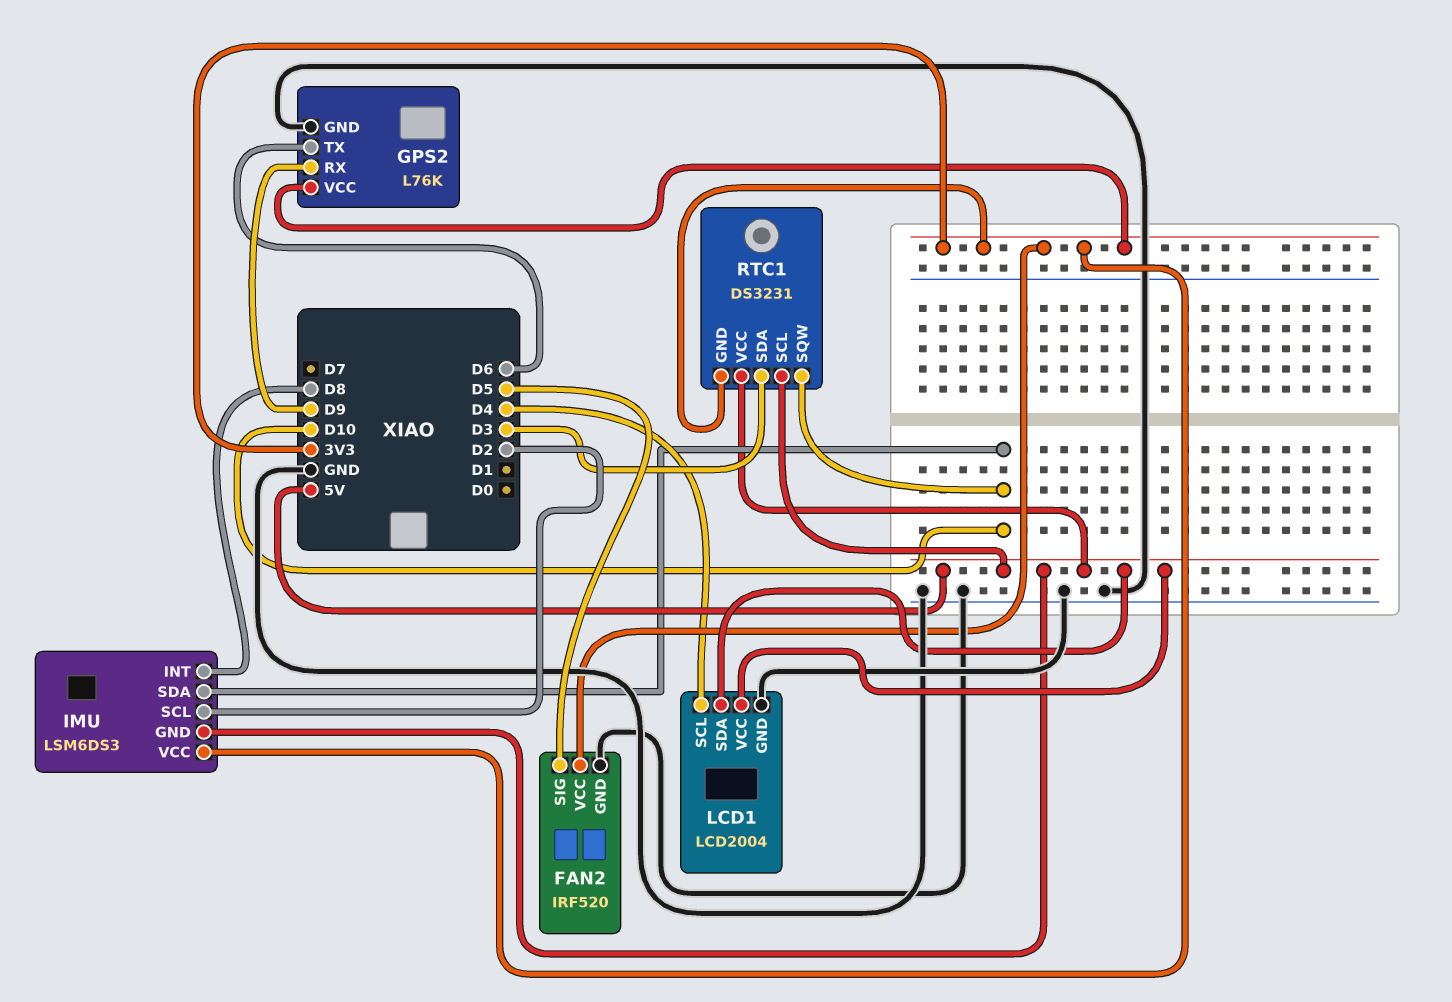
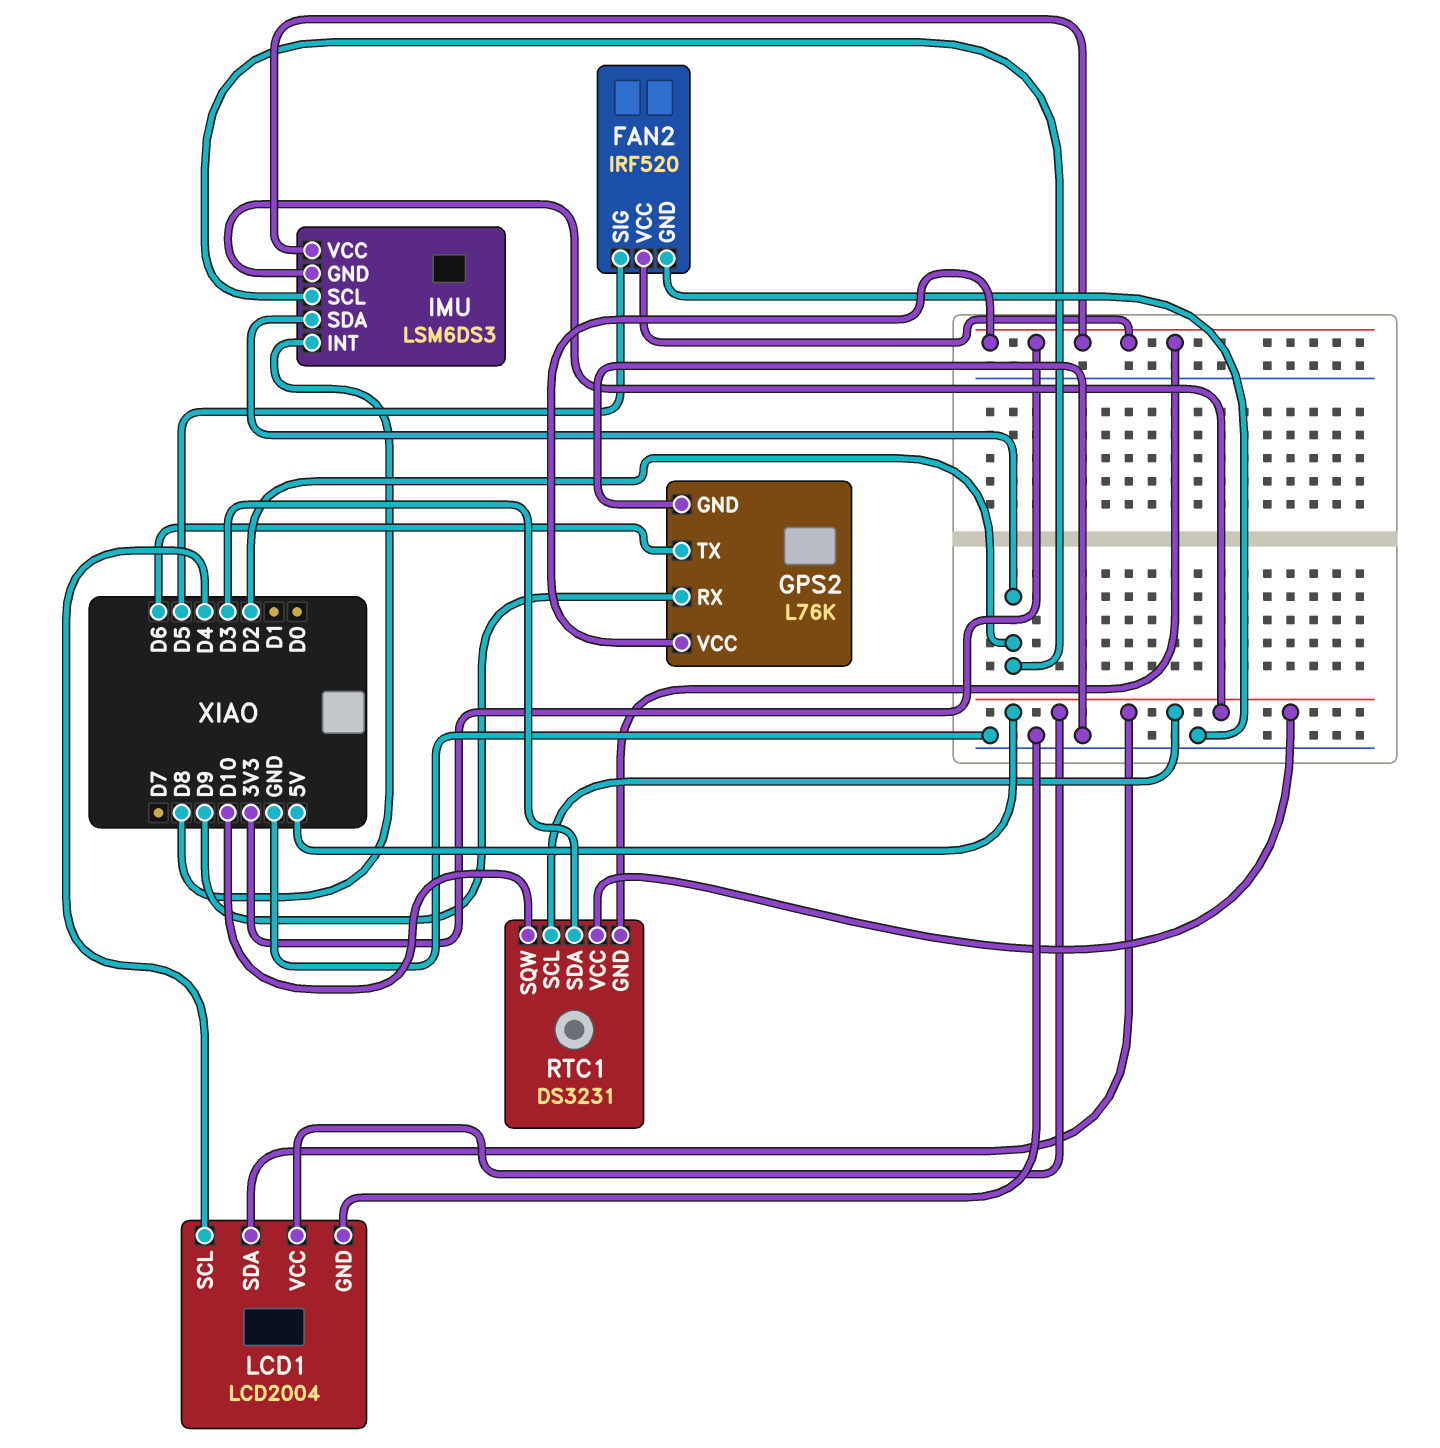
IMU pin SDA: D10 -> D2

